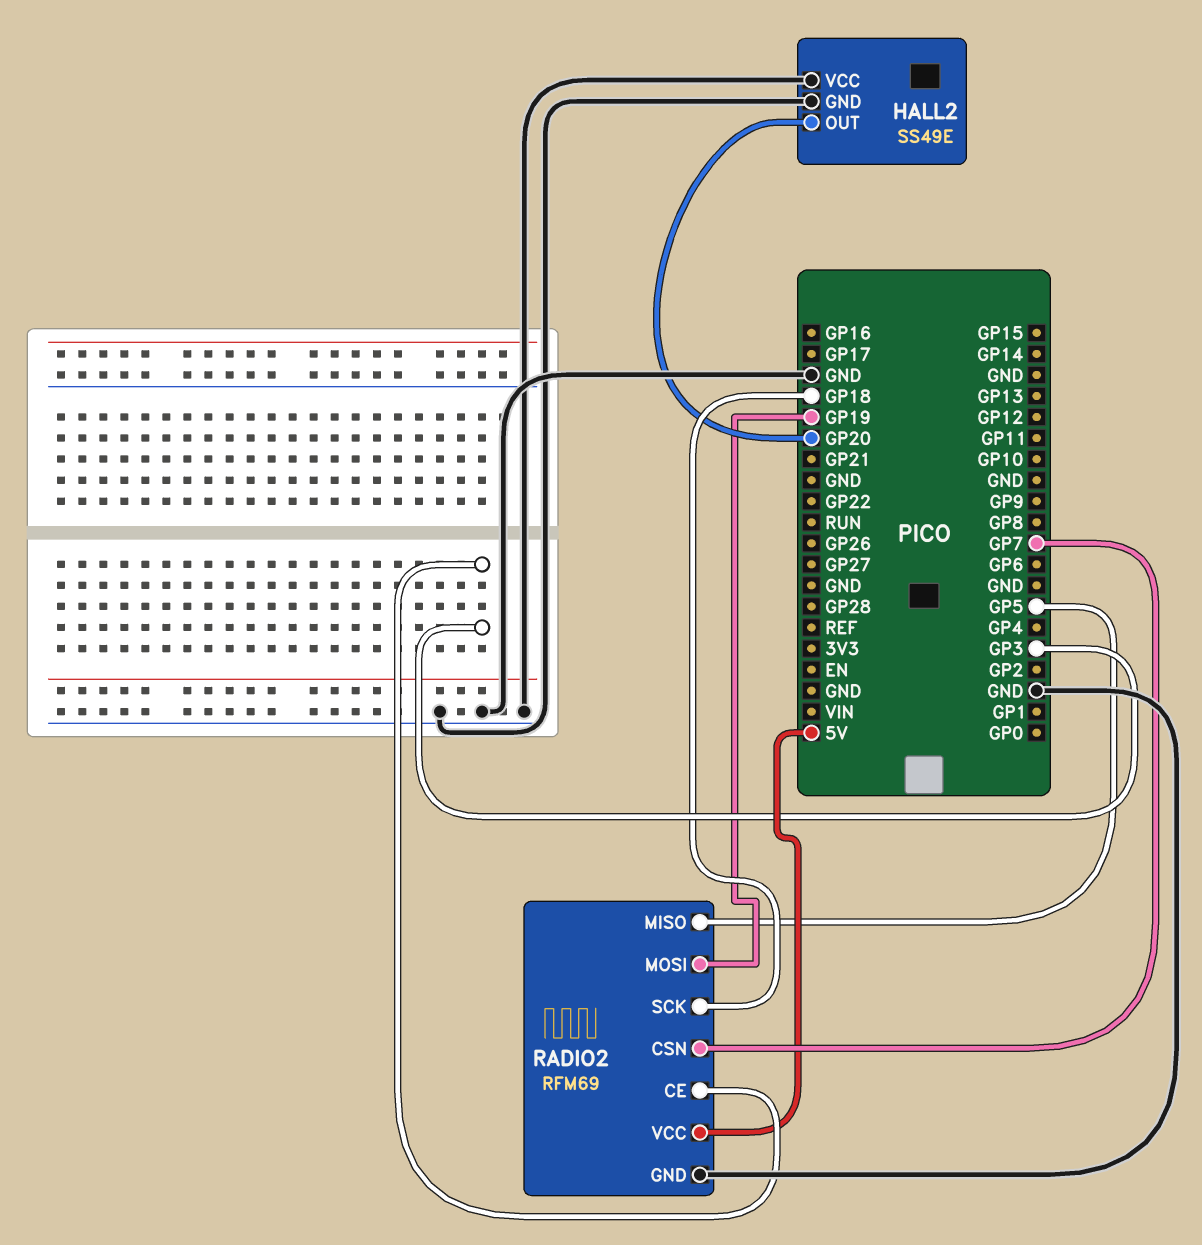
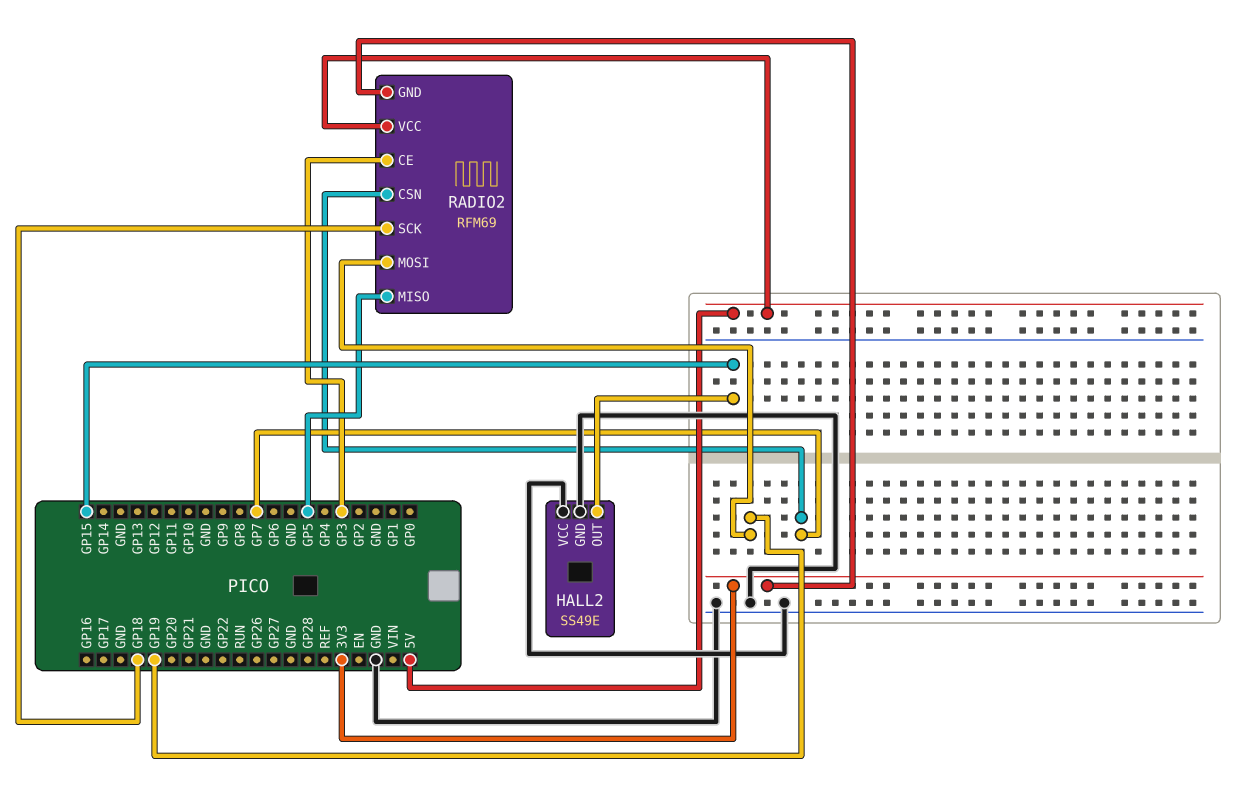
HALL2 pin OUT: GP20 -> GP15
RADIO2 pin GND: GND -> 3V3

